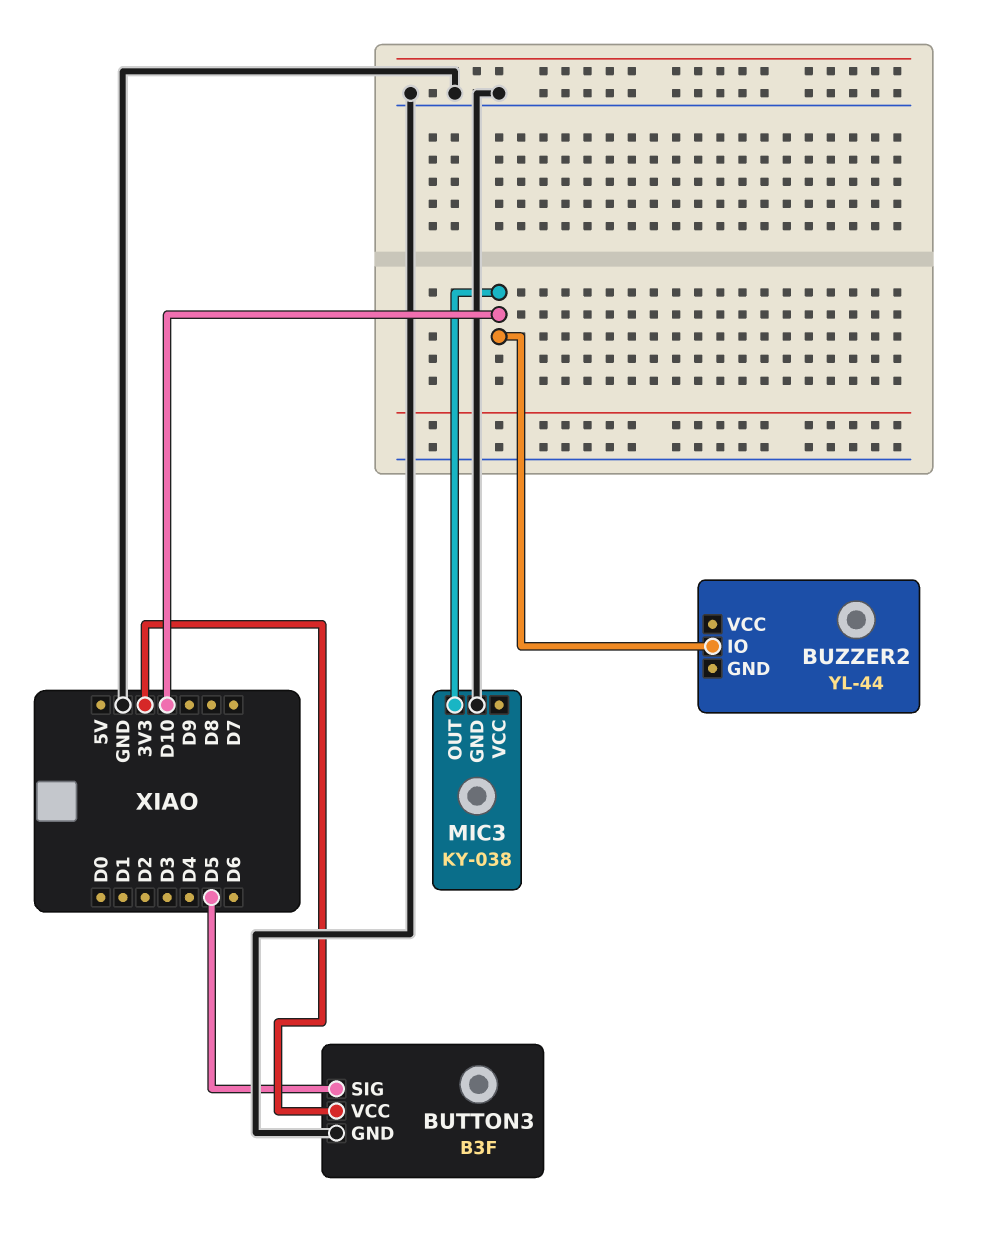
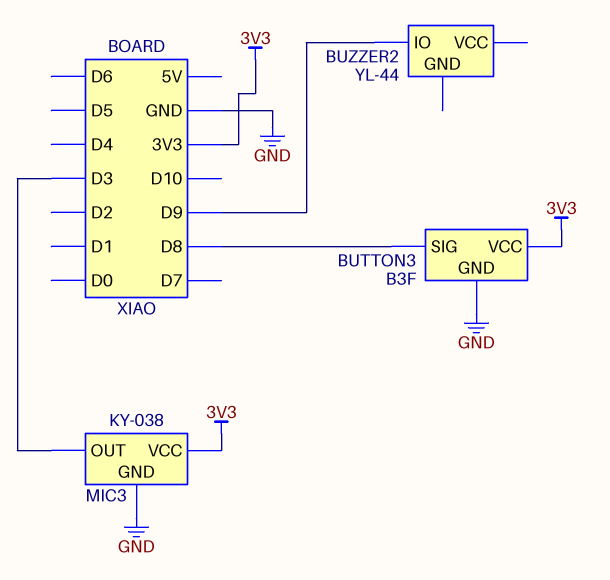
BUTTON3 pin SIG: D5 -> D8
BUZZER2 pin IO: D10 -> D9
MIC3 pin OUT: D10 -> D3
MIC3 pin VCC: none -> 3V3

